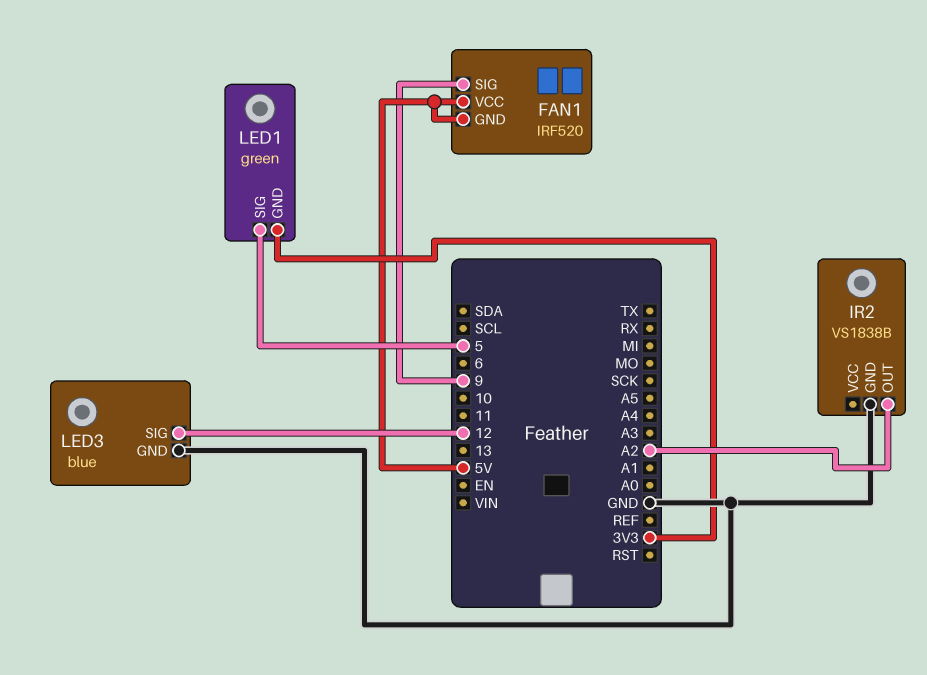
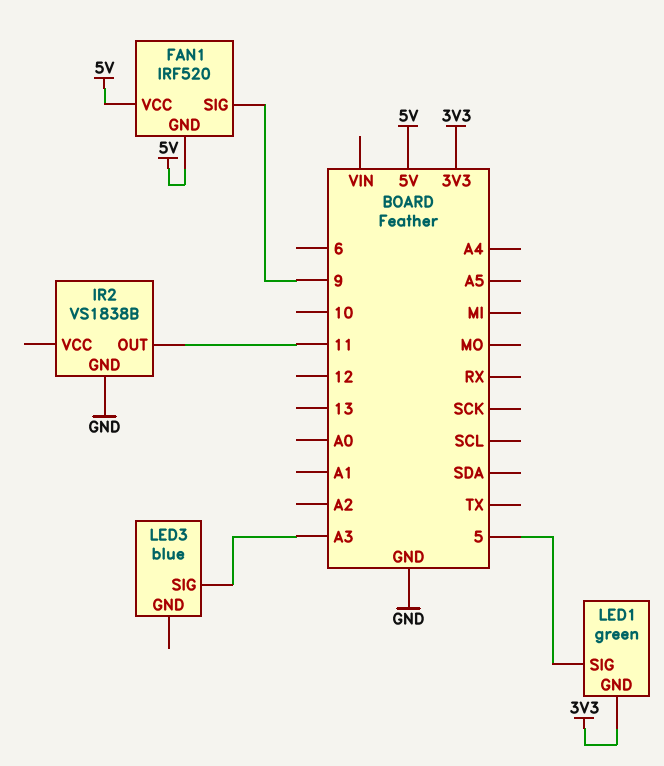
IR2 pin OUT: A2 -> 11
LED3 pin GND: GND -> none
LED3 pin SIG: 12 -> A3

